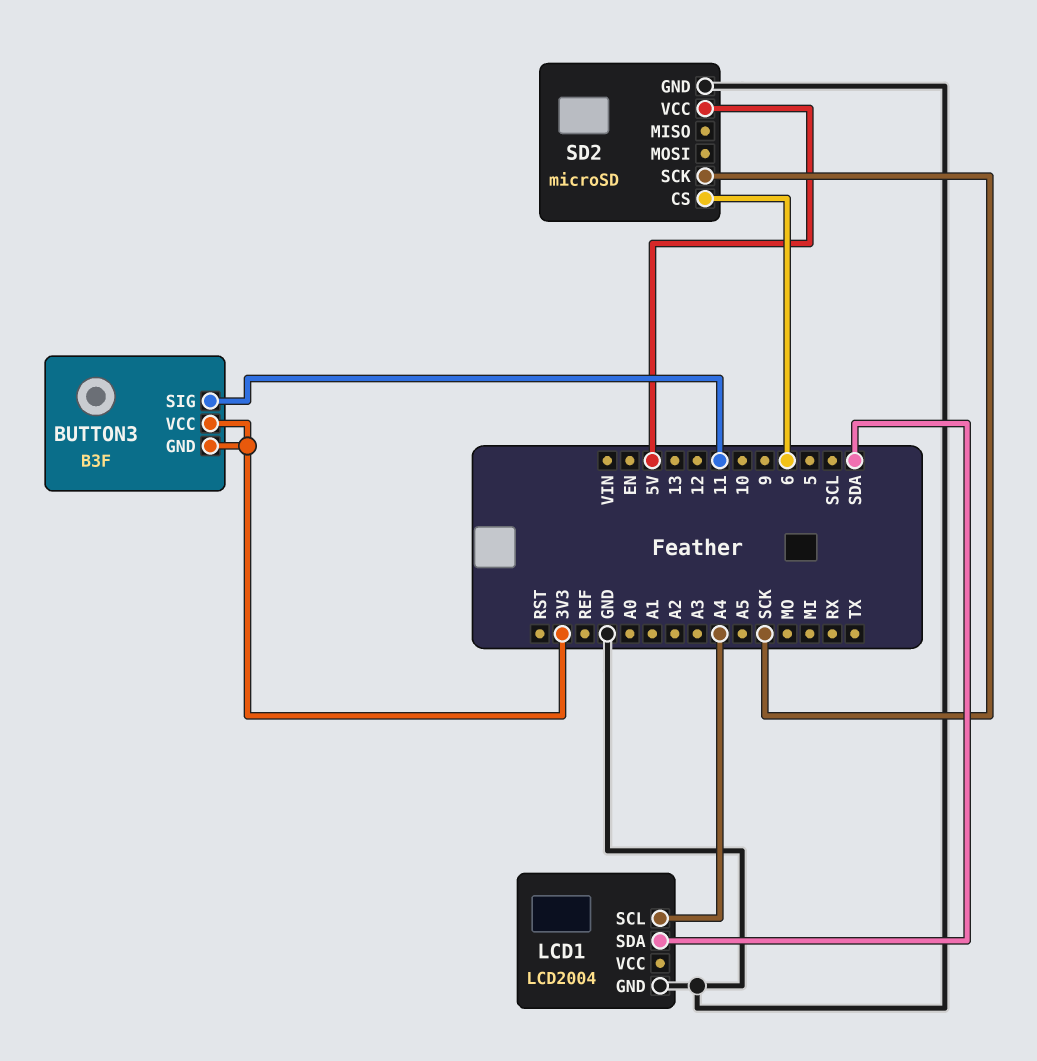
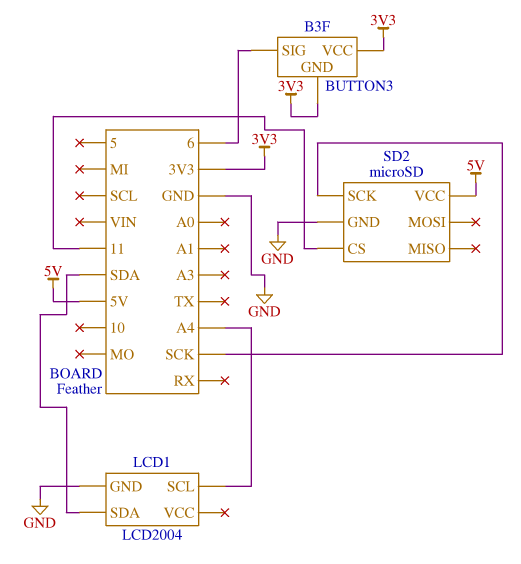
BUTTON3 pin SIG: 11 -> 6
SD2 pin CS: 6 -> 11

